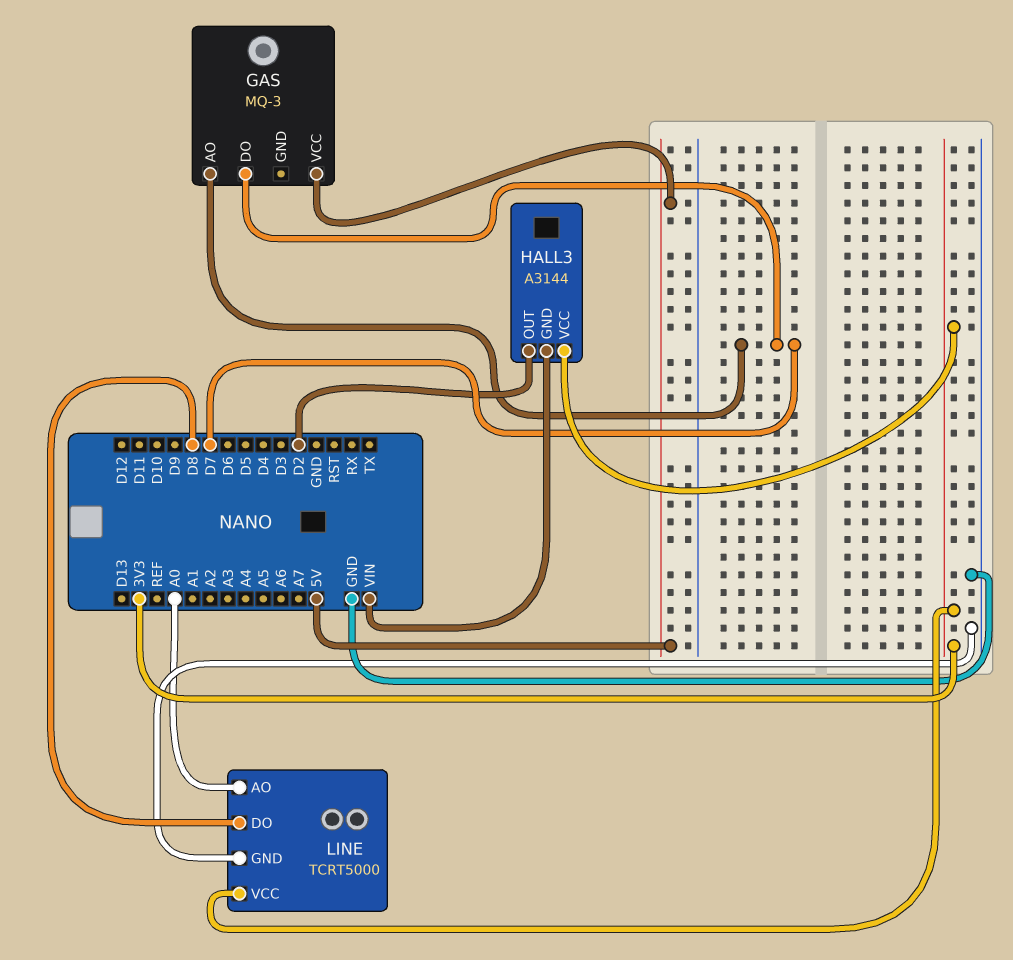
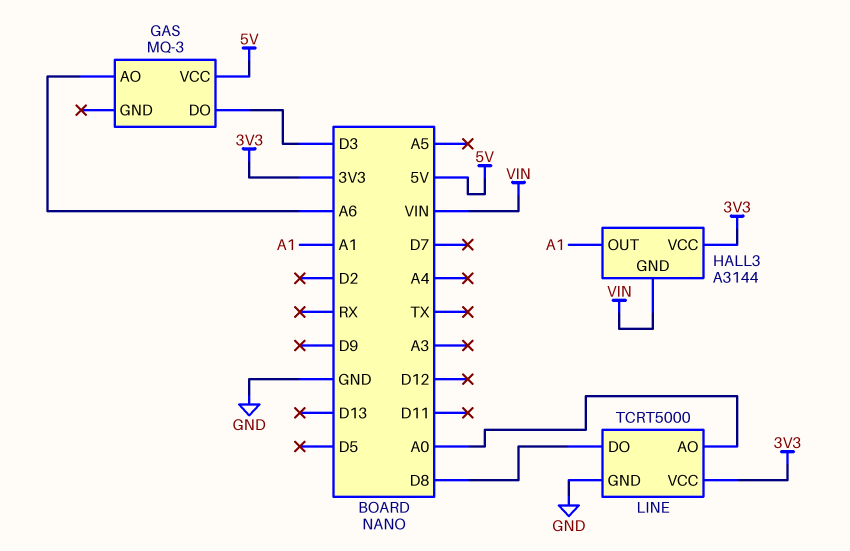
GAS pin AO: D7 -> A6
GAS pin DO: D7 -> D3
HALL3 pin OUT: D2 -> A1

